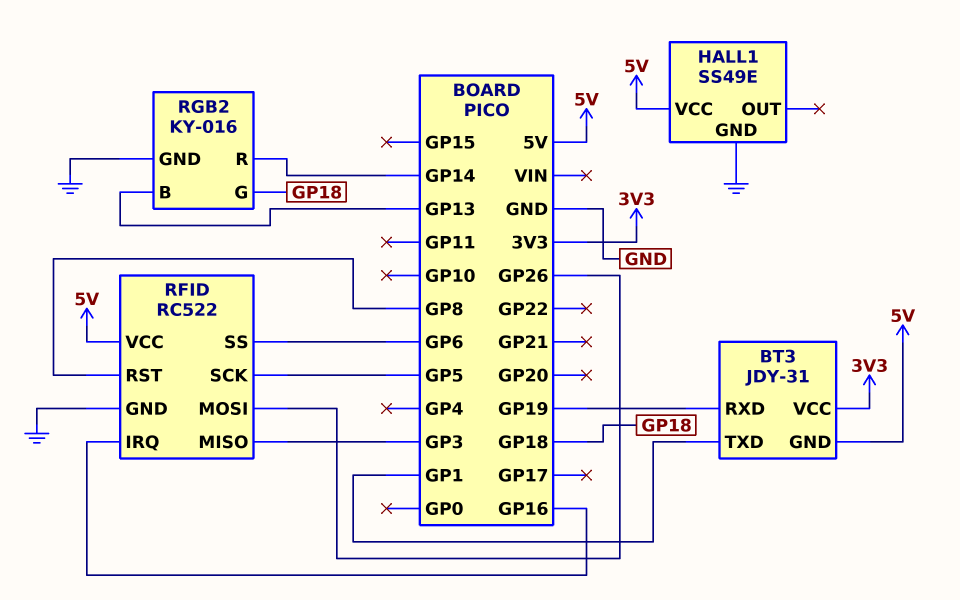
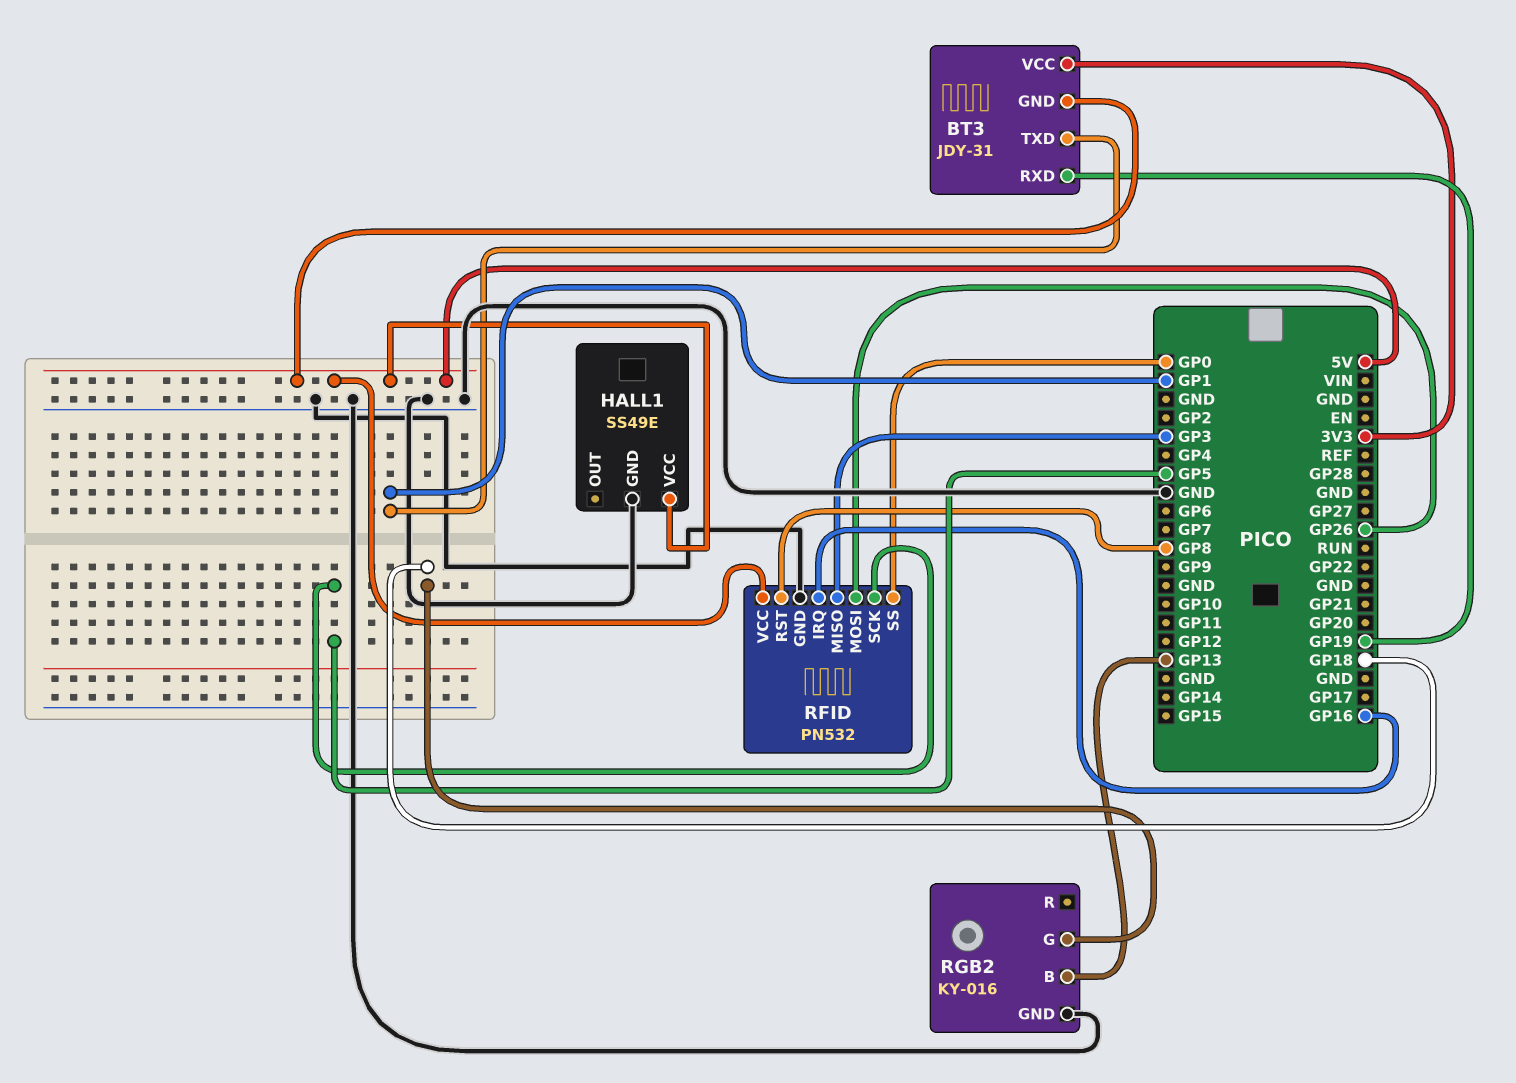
RFID: RC522 -> PN532
RFID pin SS: GP6 -> GP0
RGB2 pin R: GP14 -> none

